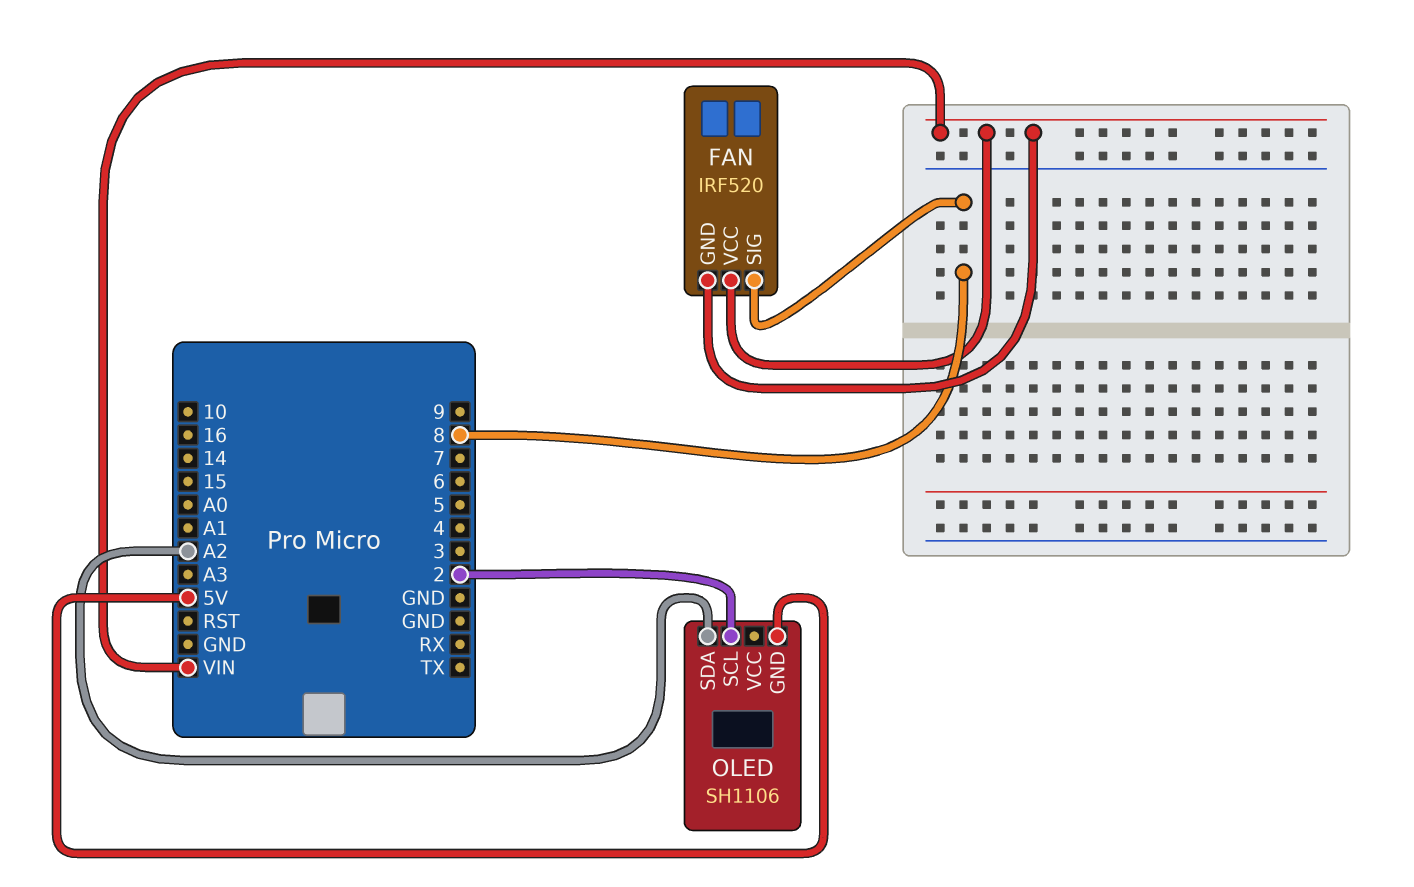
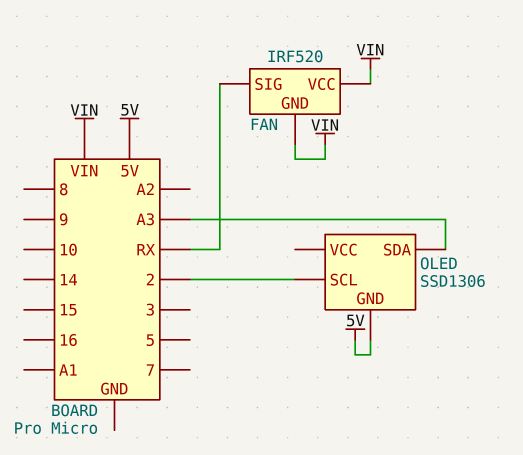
FAN pin SIG: 8 -> RX
OLED: SH1106 -> SSD1306
OLED pin SDA: A2 -> A3

